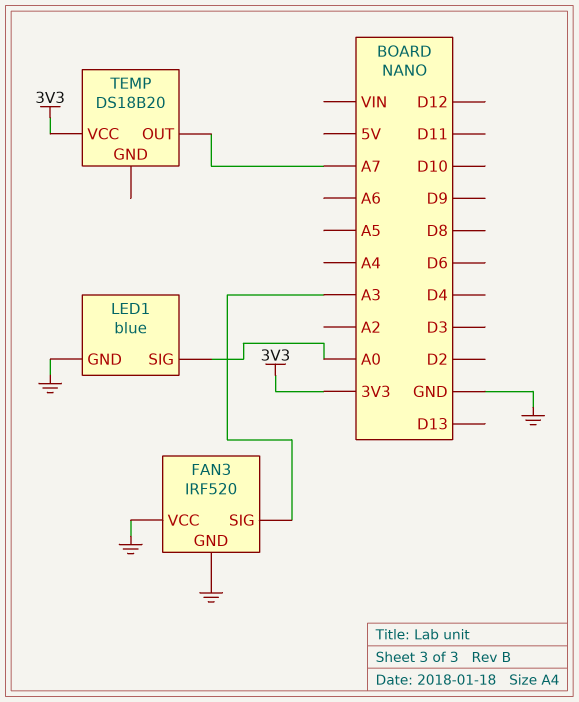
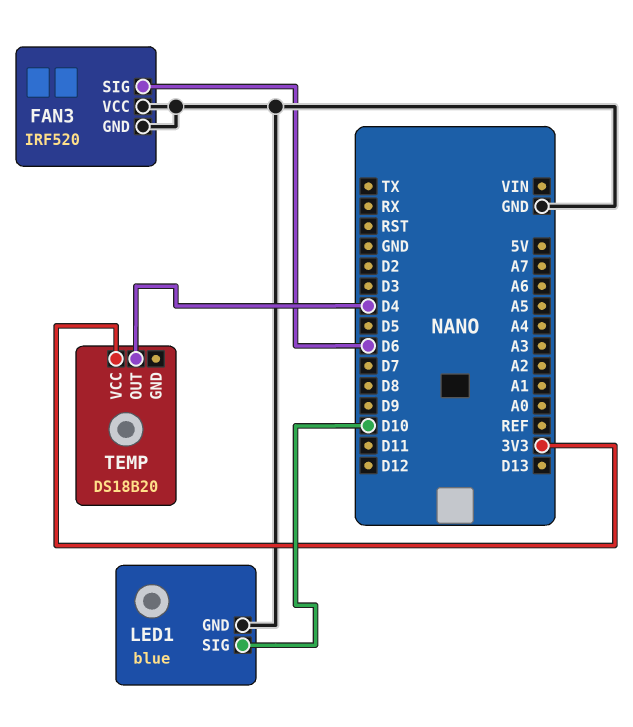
FAN3 pin SIG: A3 -> D6
LED1 pin SIG: A0 -> D10
TEMP pin OUT: A7 -> D4

